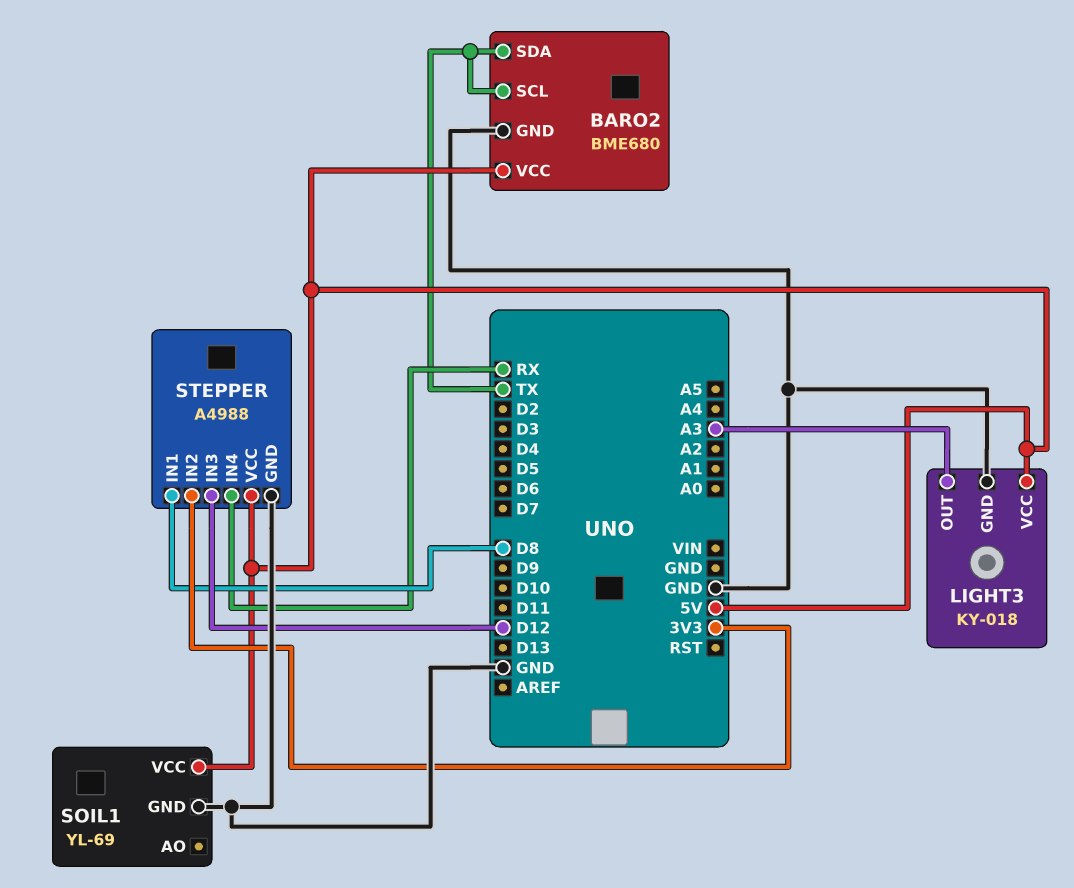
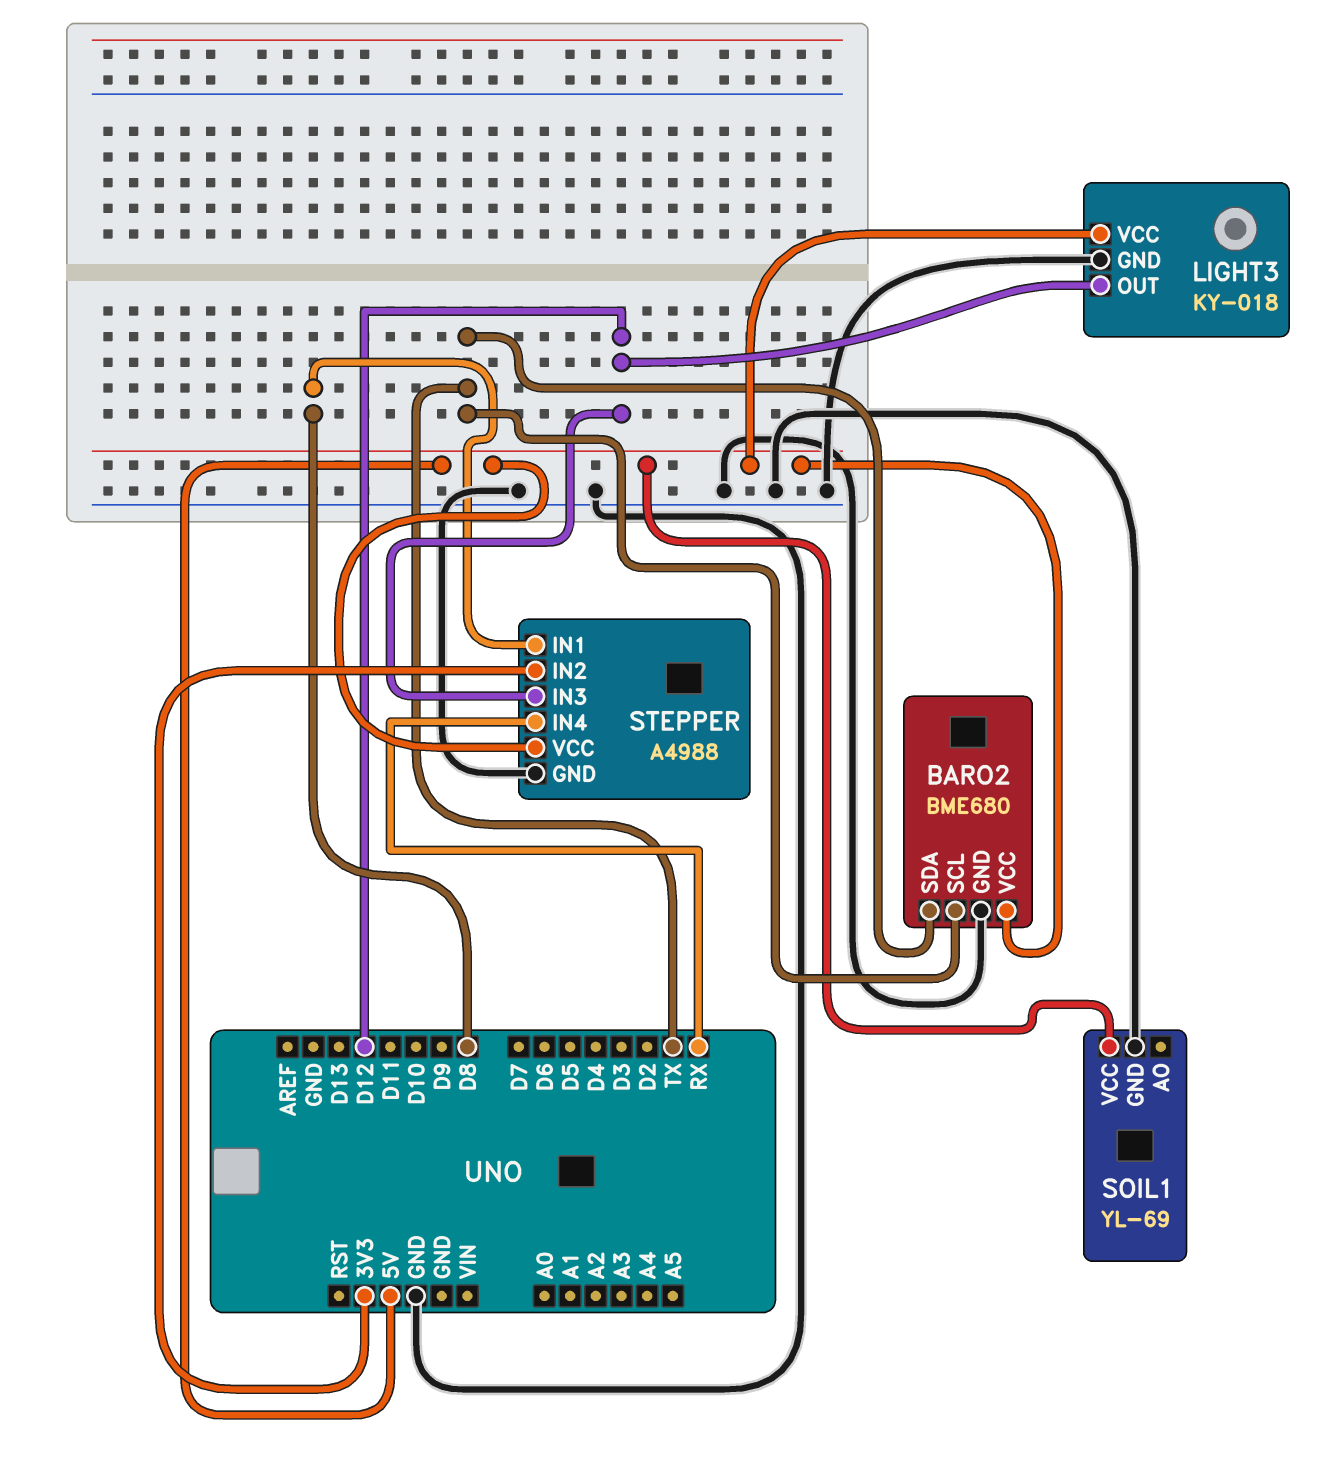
LIGHT3 pin OUT: A3 -> D12

